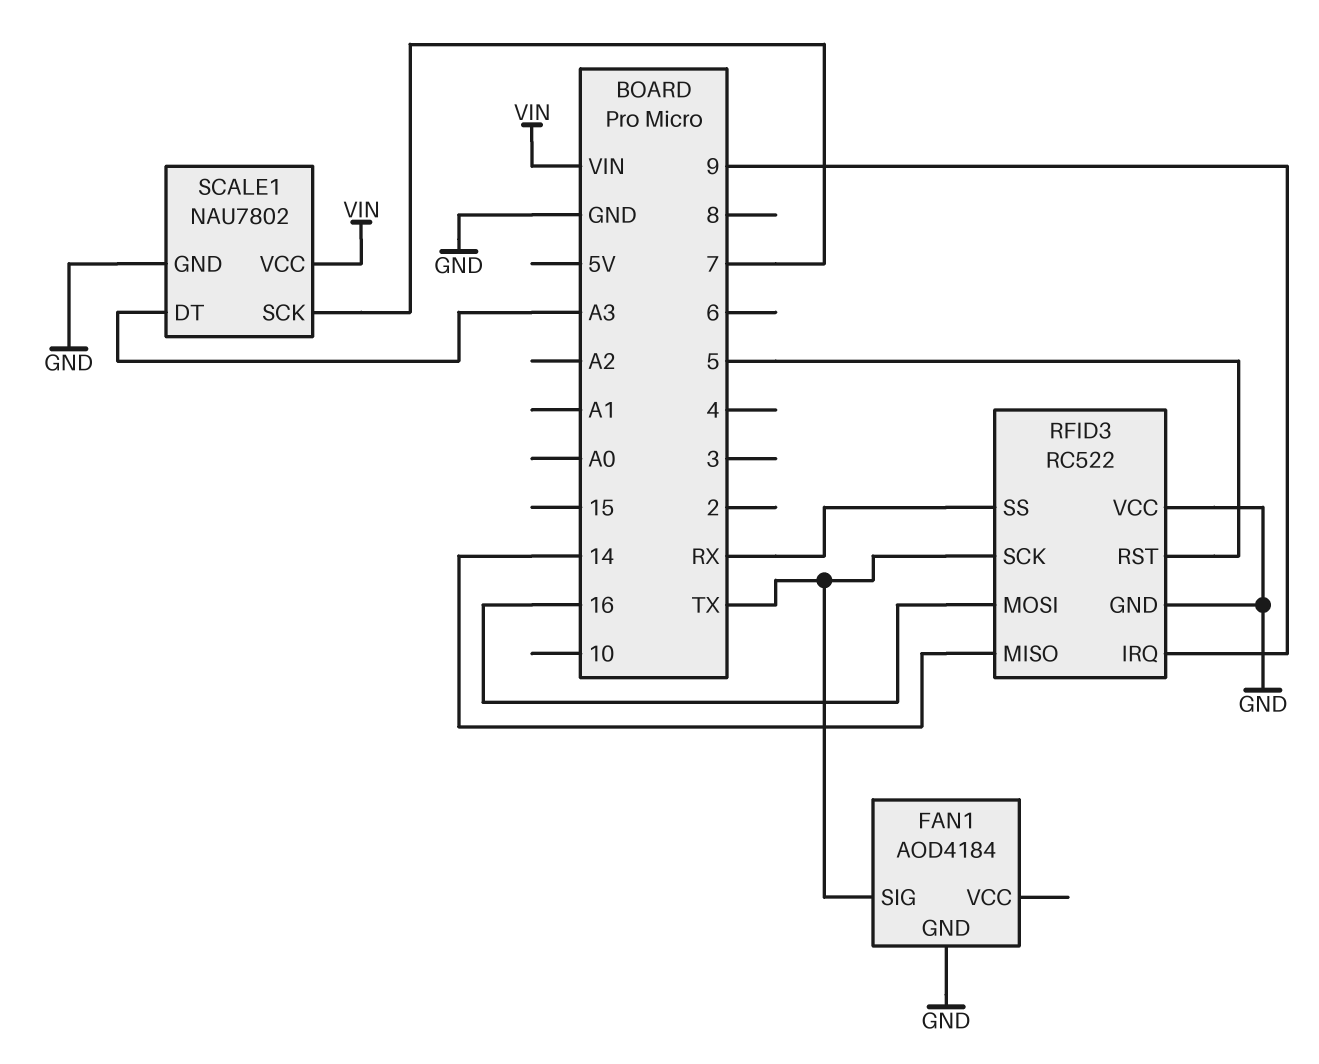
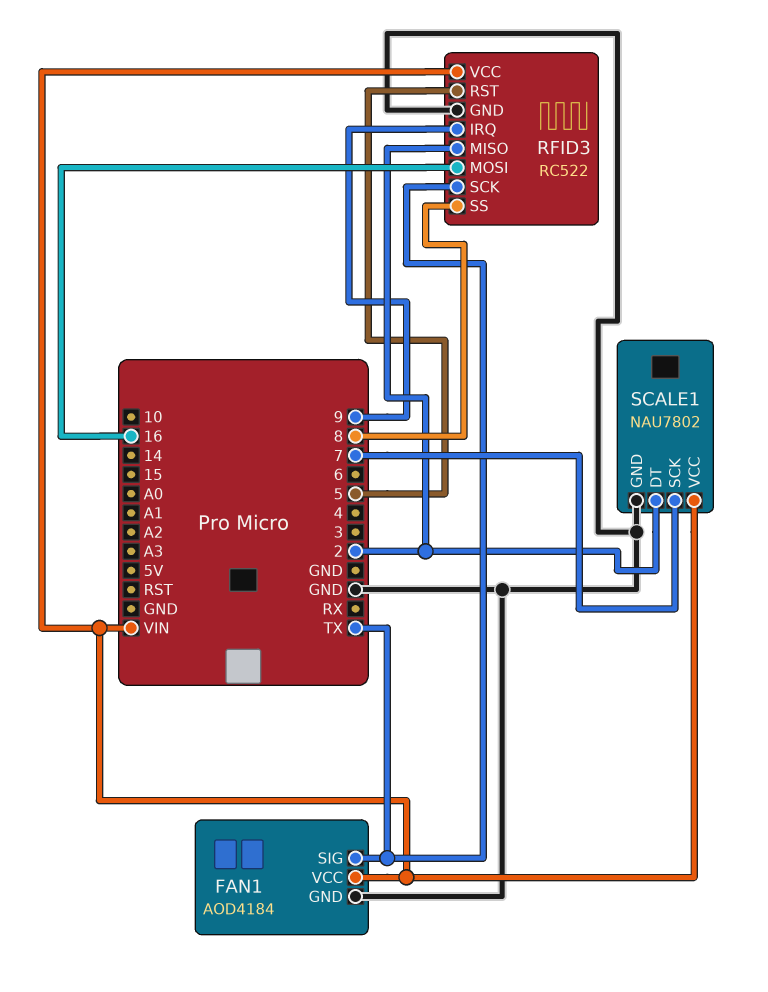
FAN1 pin VCC: none -> VIN
RFID3 pin MISO: 14 -> 2
RFID3 pin SS: RX -> 8
RFID3 pin VCC: GND -> VIN
SCALE1 pin DT: A3 -> 2

